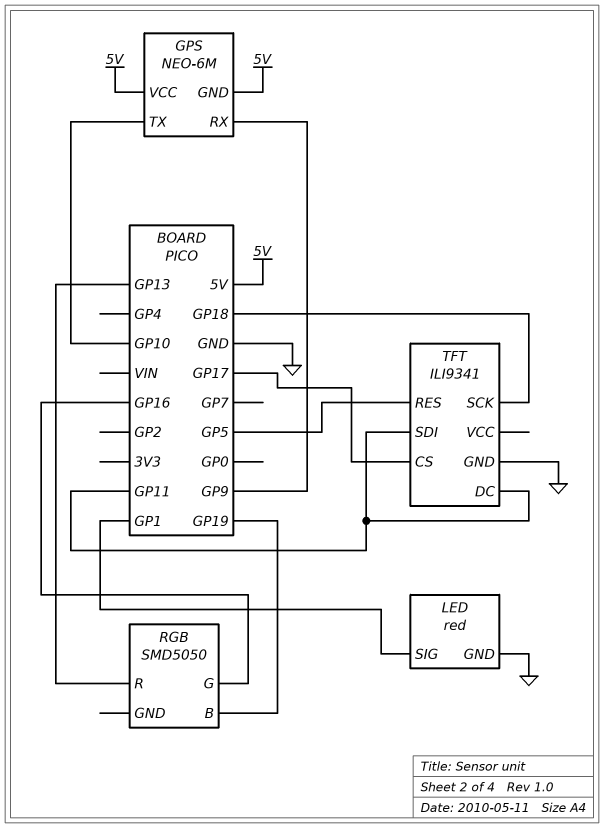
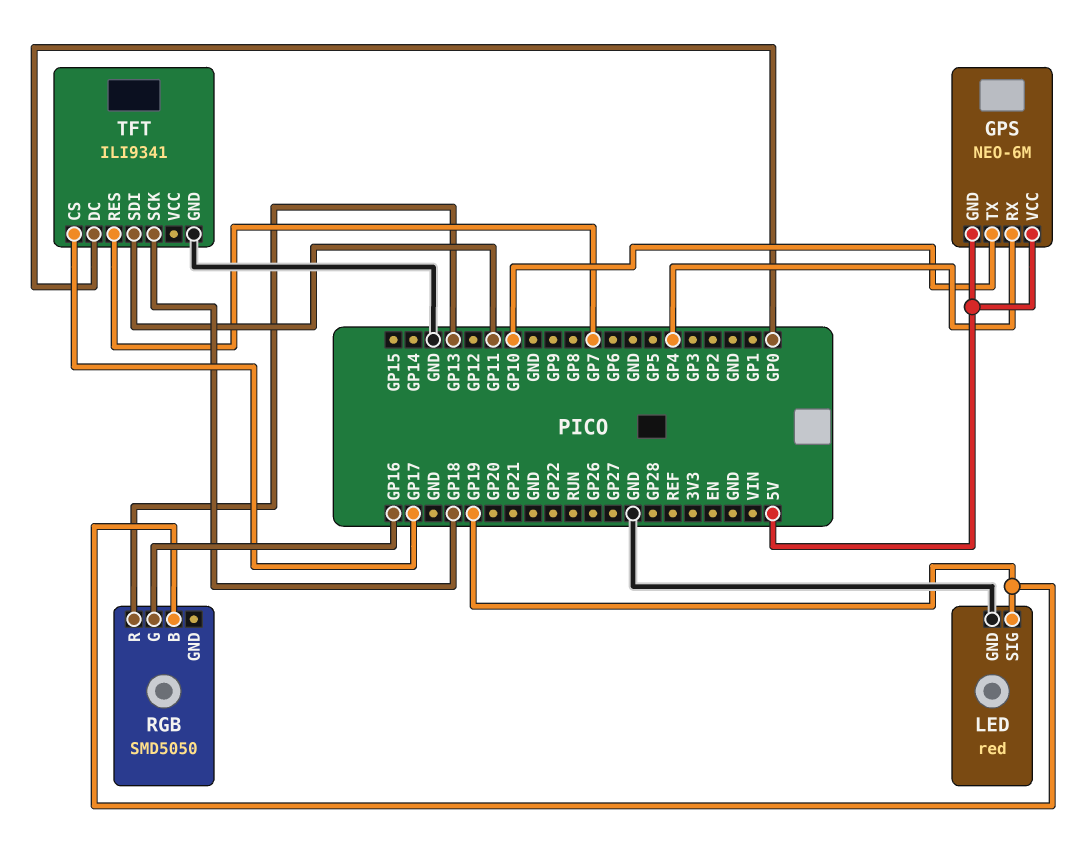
GPS pin RX: GP9 -> GP4
LED pin SIG: GP1 -> GP19
TFT pin DC: GP11 -> GP0
TFT pin RES: GP5 -> GP7

